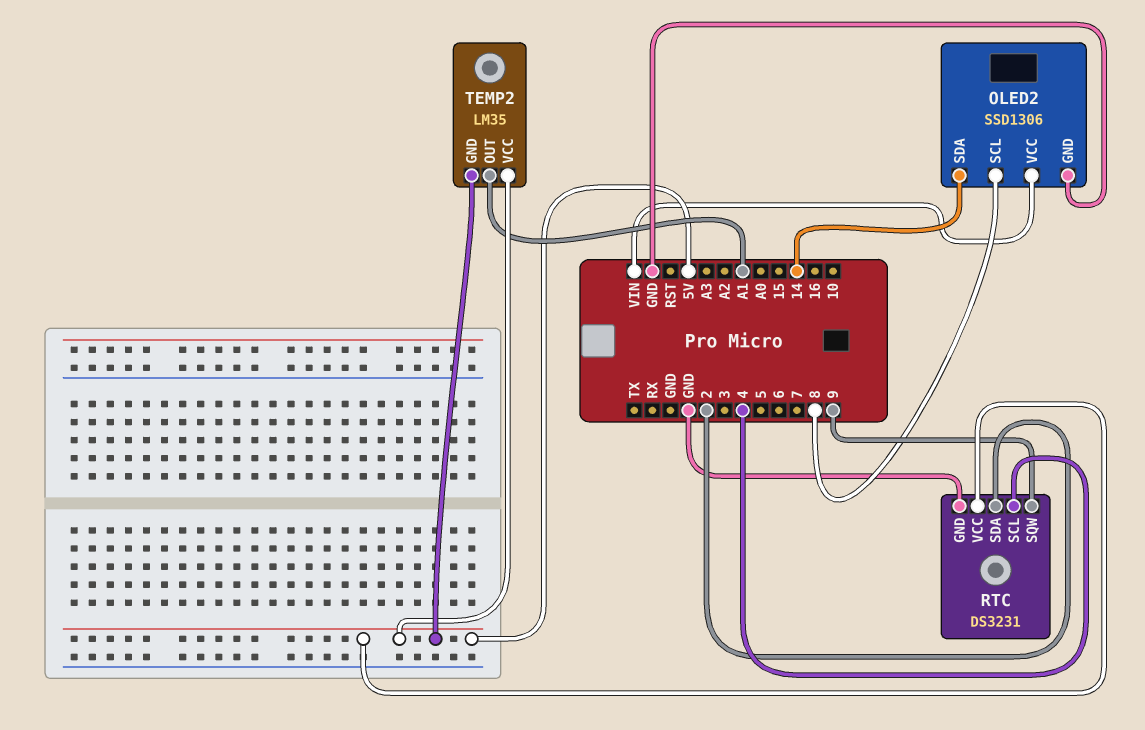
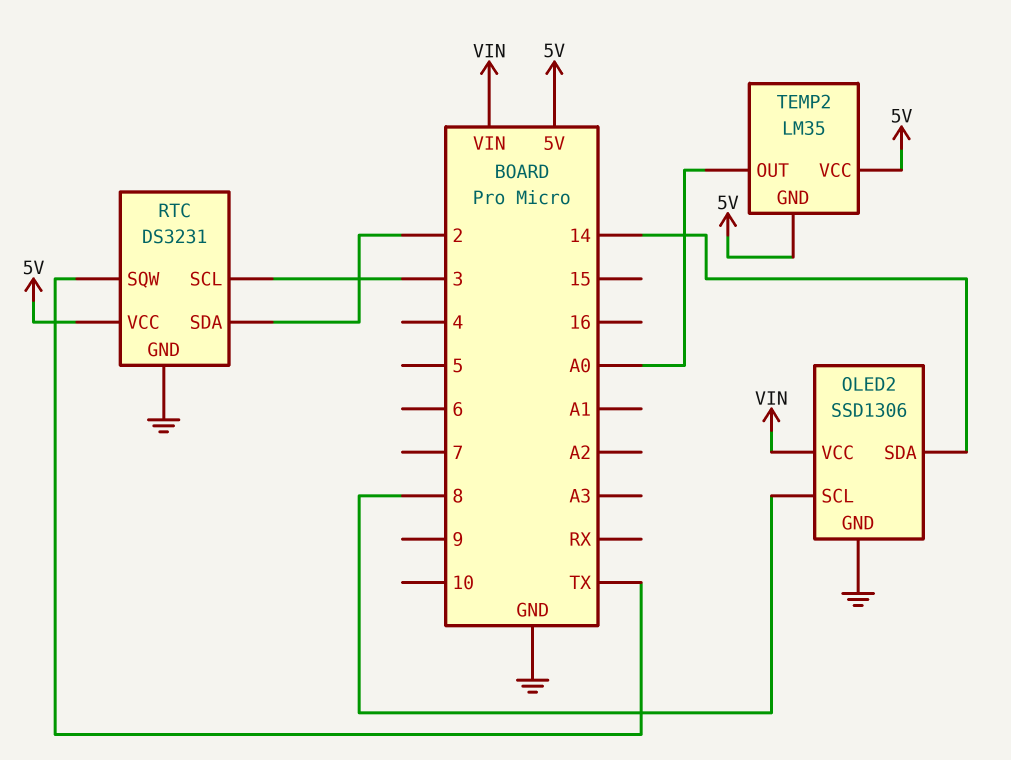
RTC pin SCL: 4 -> 3
RTC pin SQW: 9 -> TX
TEMP2 pin OUT: A1 -> A0

